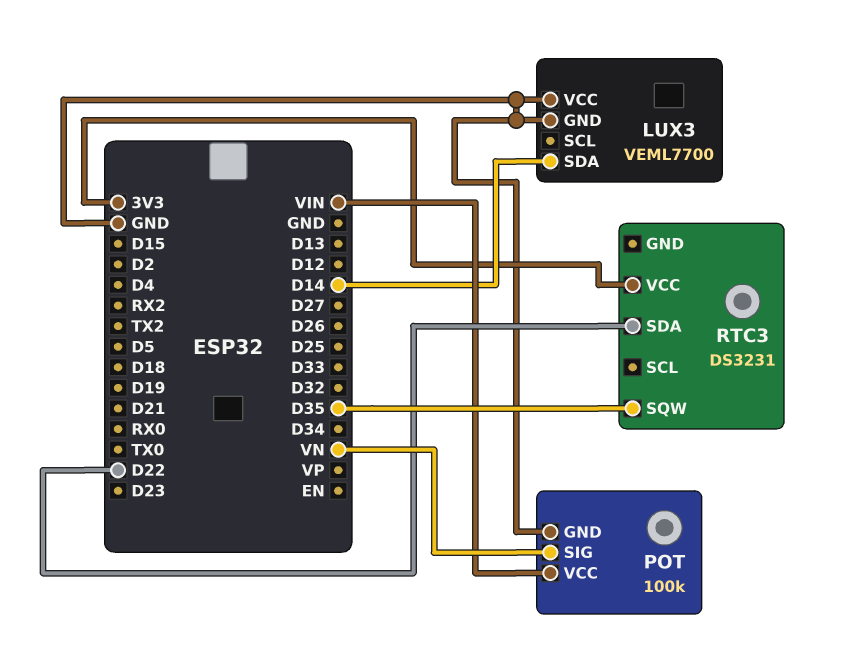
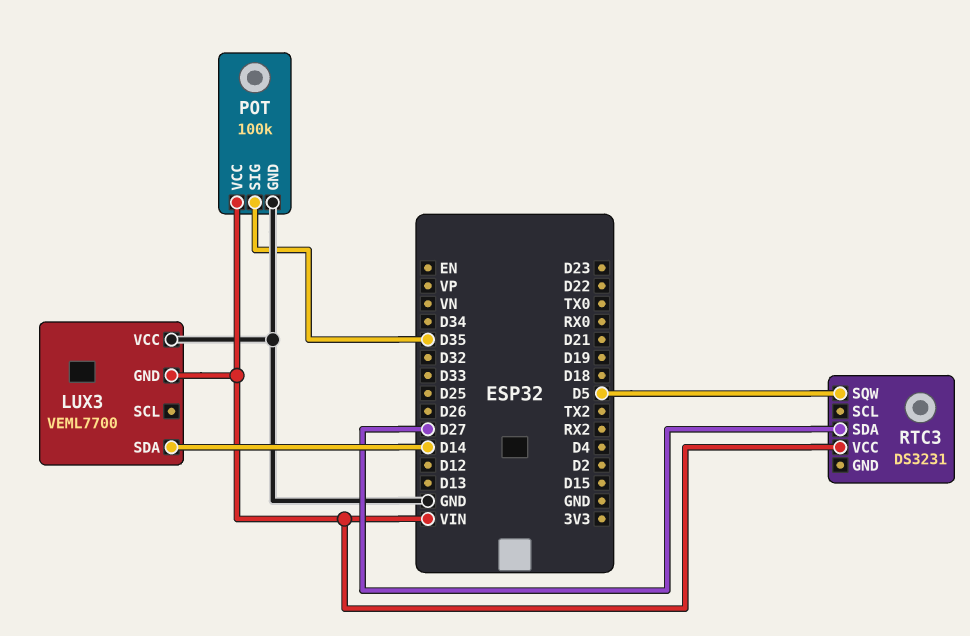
LUX3 pin GND: GND -> VIN
POT pin SIG: VN -> D35
RTC3 pin SDA: D22 -> D27
RTC3 pin SQW: D35 -> D5
RTC3 pin VCC: 3V3 -> VIN

